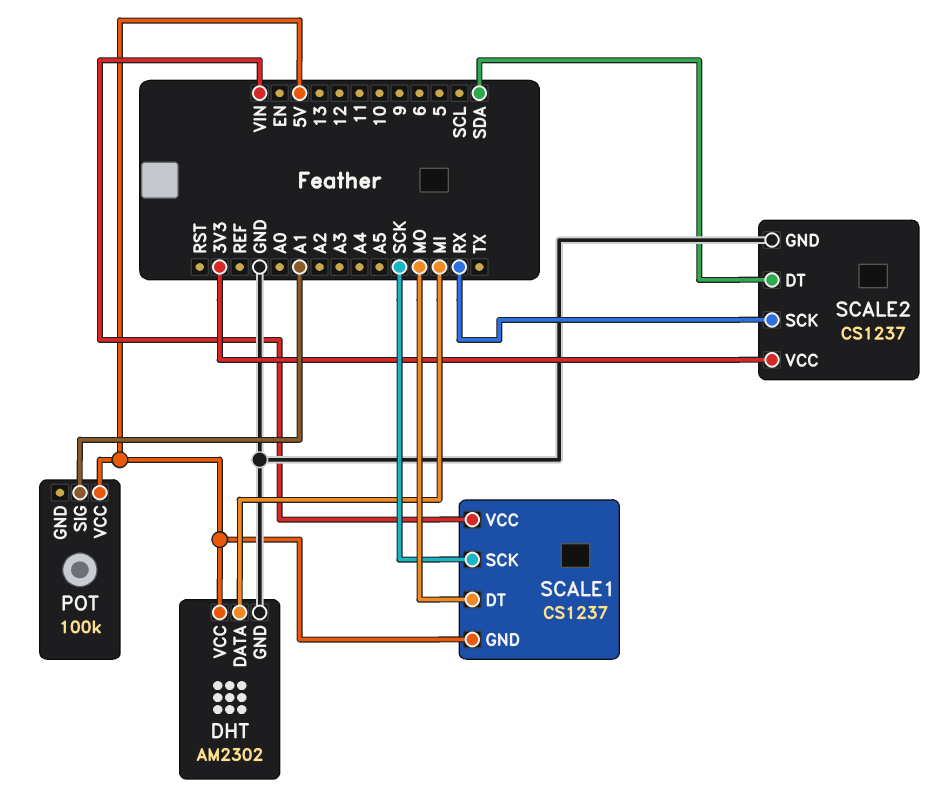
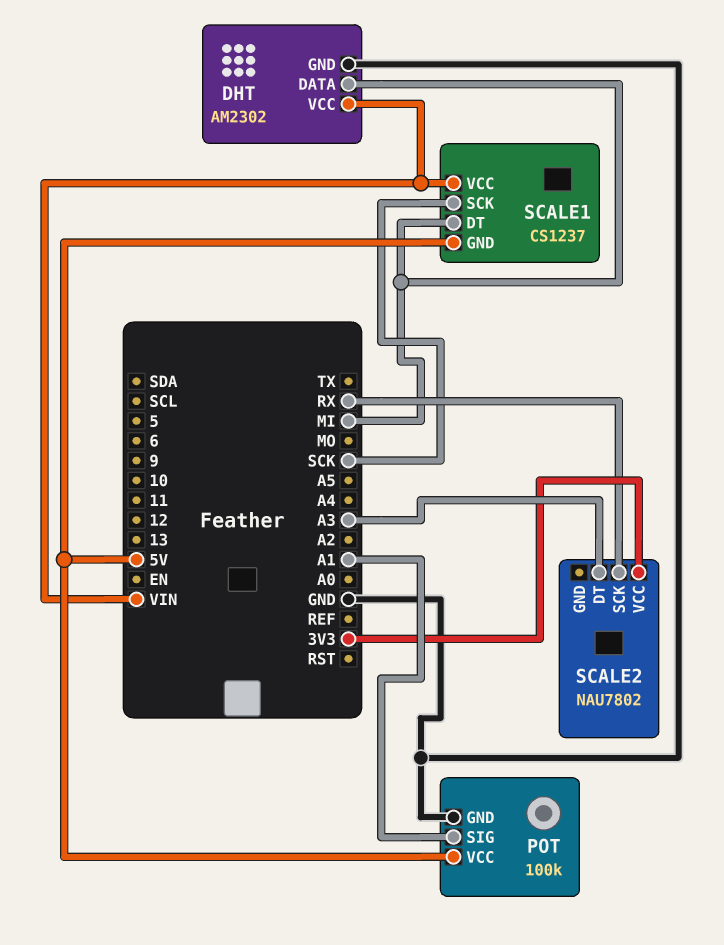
DHT pin VCC: 5V -> VIN
POT pin GND: none -> GND
SCALE1 pin DT: MO -> MI
SCALE2: CS1237 -> NAU7802
SCALE2 pin DT: SDA -> A3
SCALE2 pin GND: GND -> none

